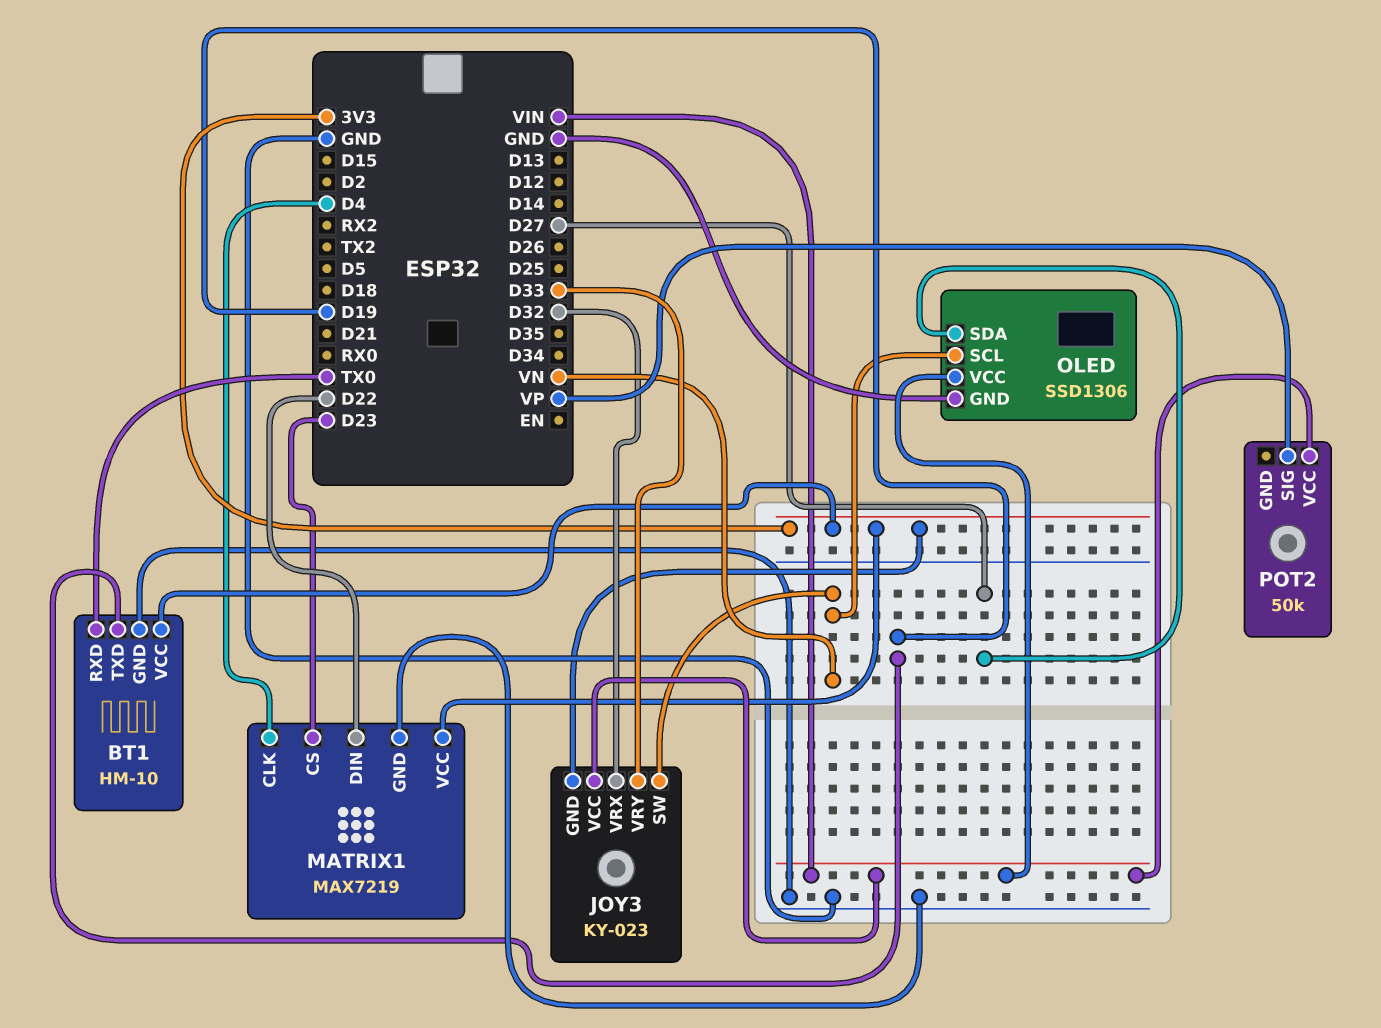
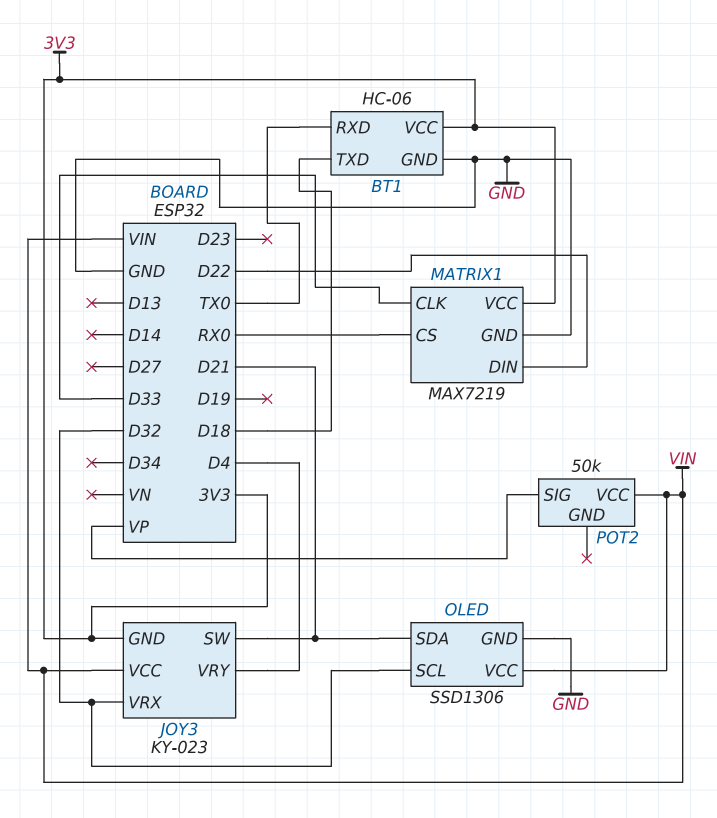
BT1: HM-10 -> HC-06
BT1 pin TXD: D19 -> D18
JOY3 pin SW: VN -> D21
JOY3 pin VRY: D33 -> D4
MATRIX1 pin CLK: D4 -> D33
MATRIX1 pin CS: D23 -> RX0
OLED pin SCL: VN -> D32
OLED pin SDA: D27 -> D21

